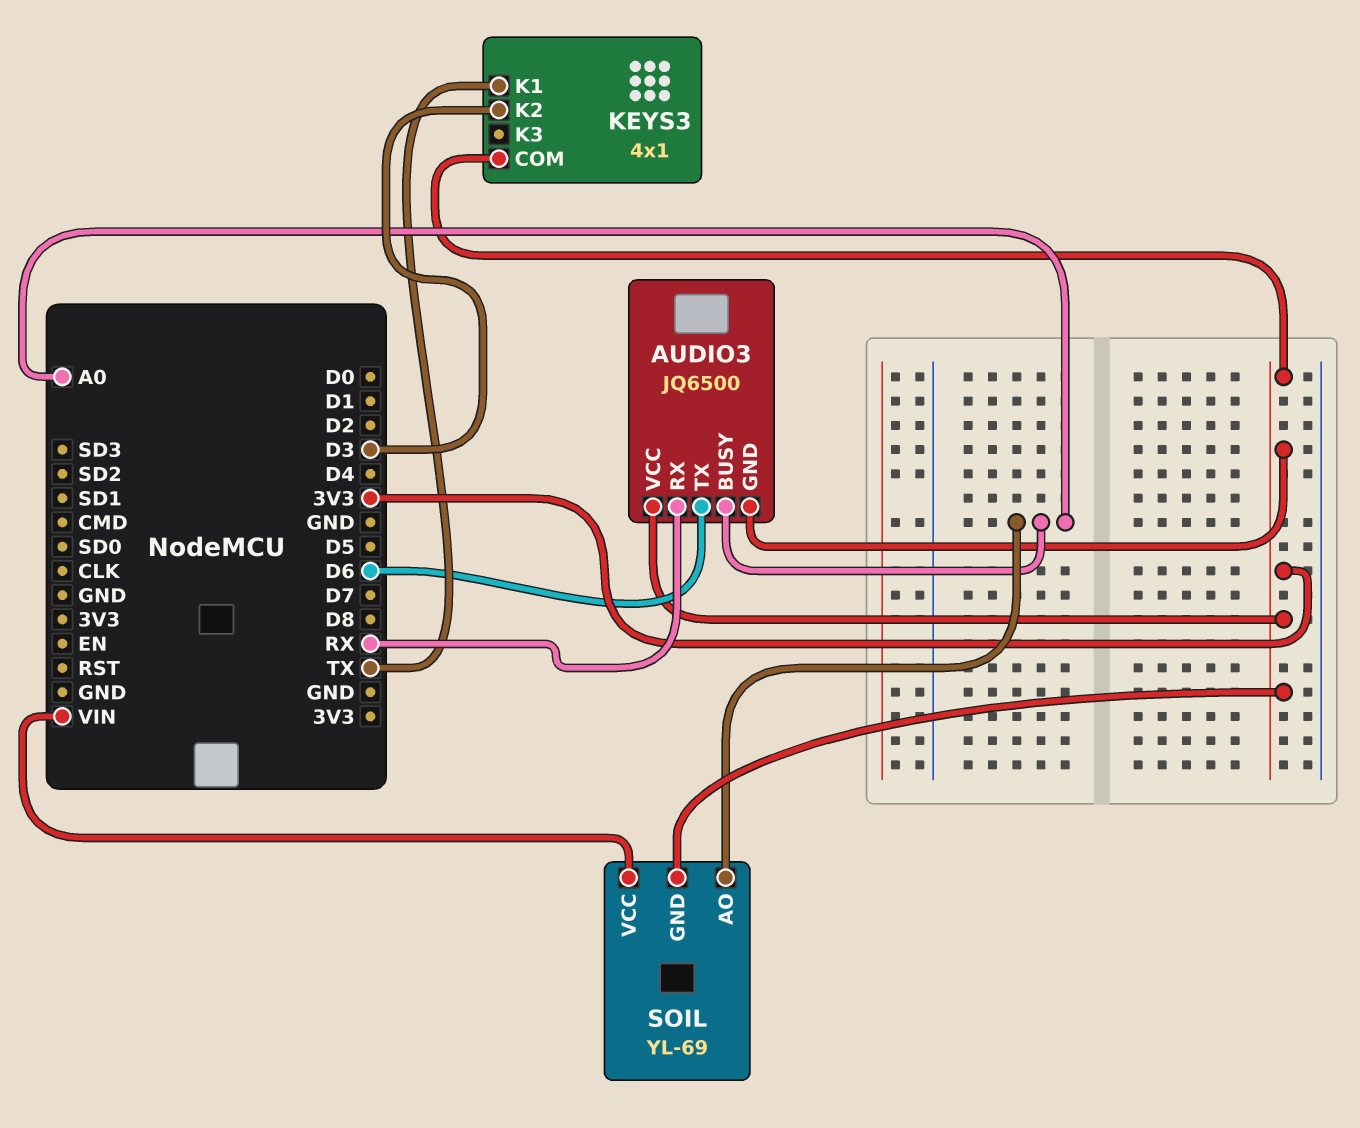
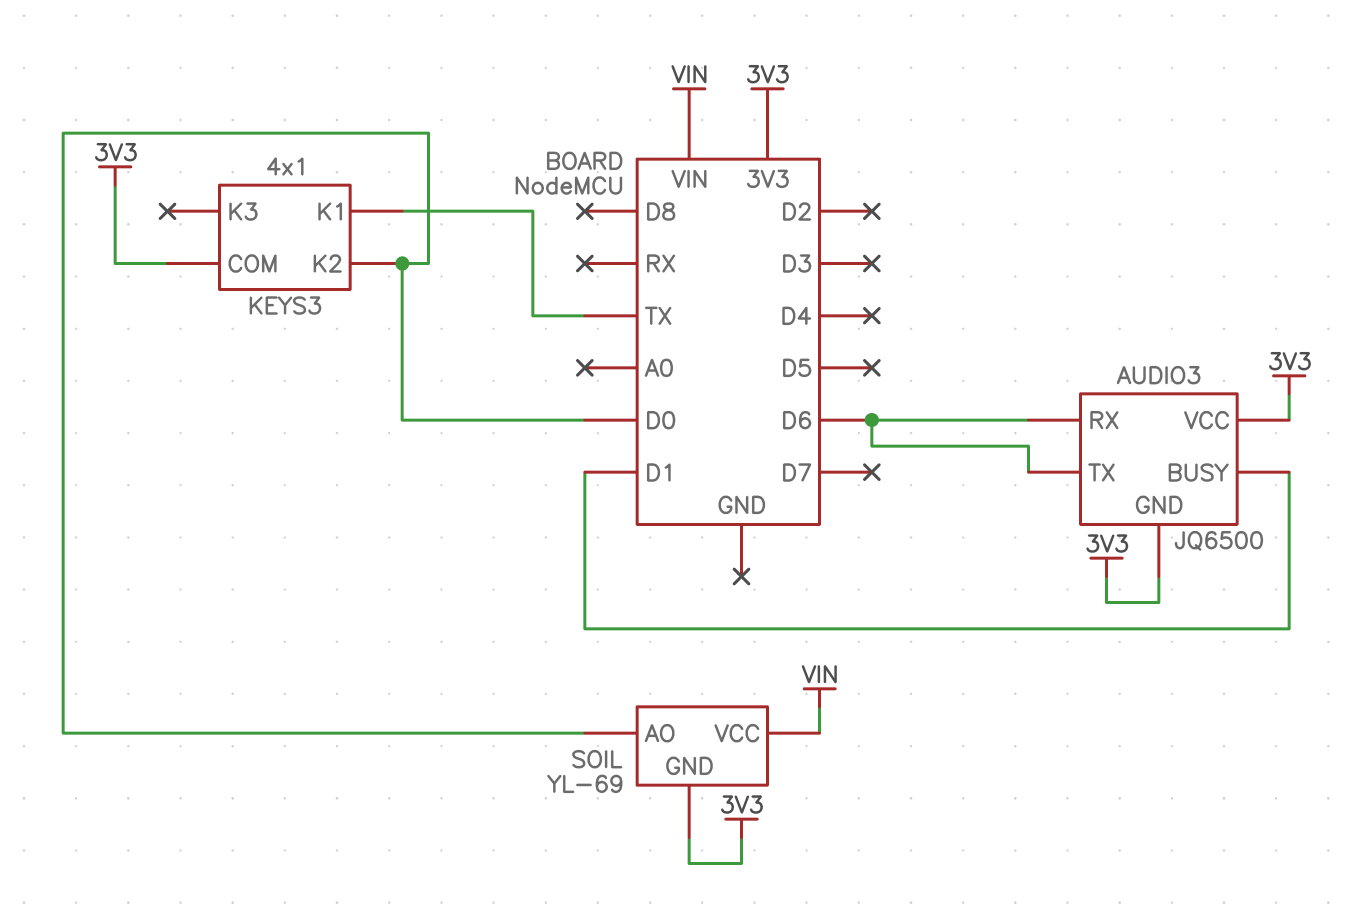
AUDIO3 pin BUSY: A0 -> D1
AUDIO3 pin RX: RX -> D6
KEYS3 pin K2: D3 -> D0
SOIL pin AO: A0 -> D0

